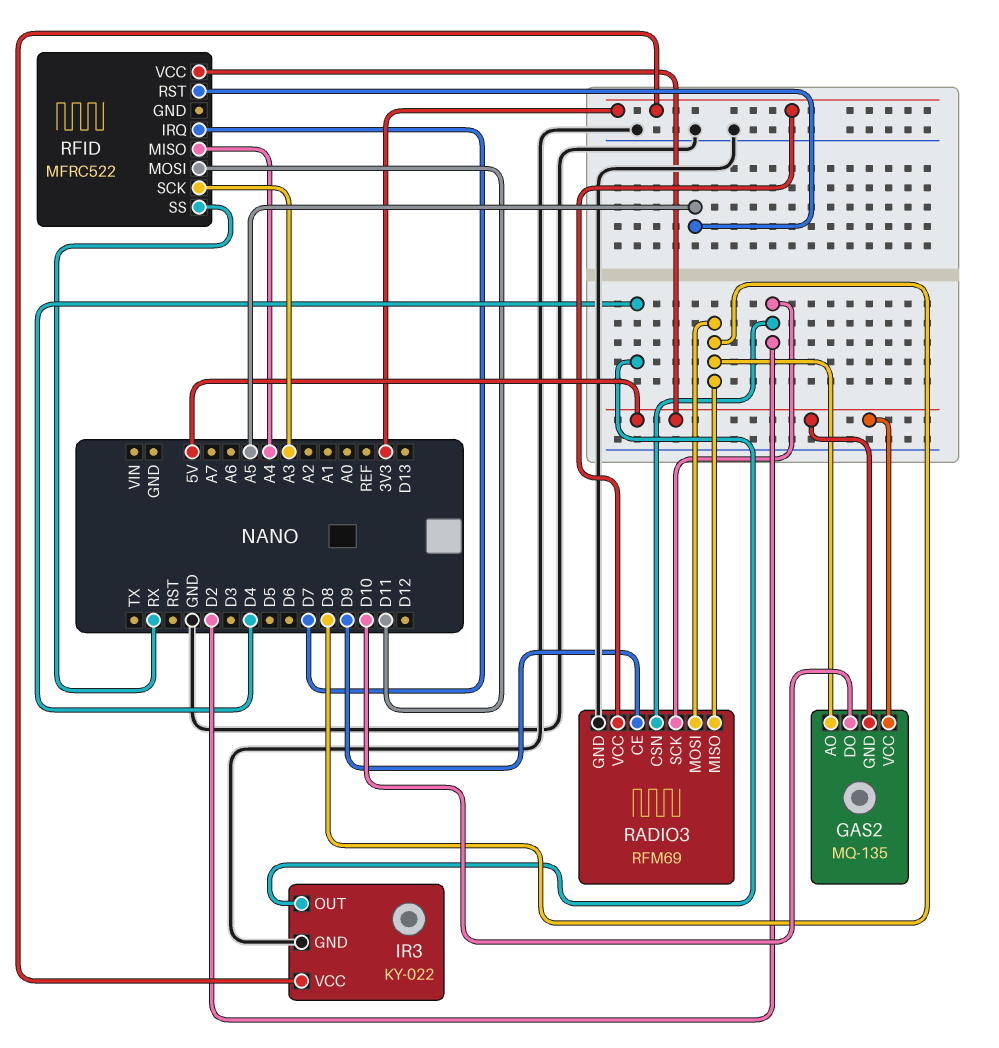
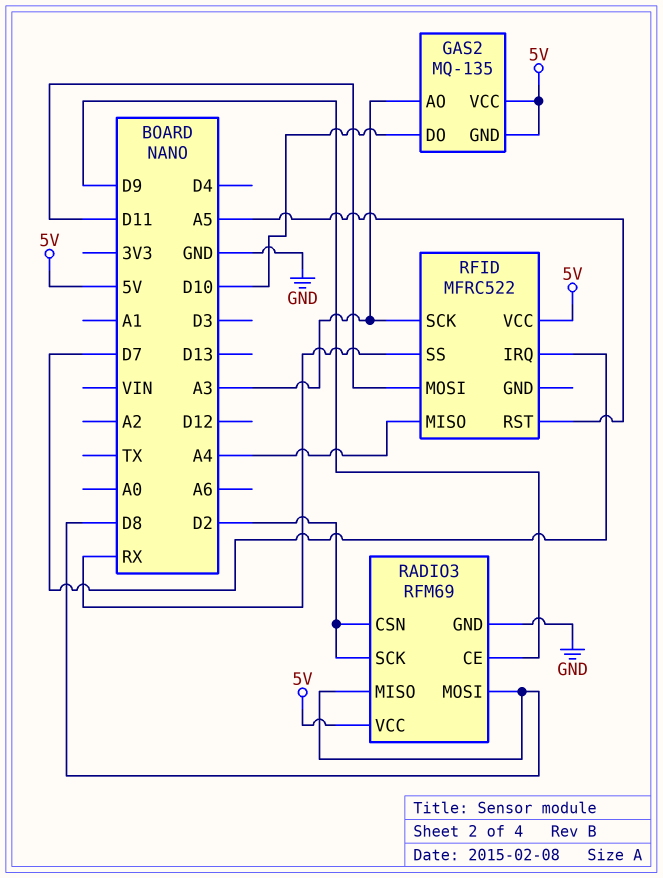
GAS2 pin AO: D8 -> A3
IR3: KY-022 -> none
IR3 pin GND: GND -> none
IR3 pin OUT: D4 -> none
IR3 pin VCC: 3V3 -> none
RADIO3 pin VCC: 3V3 -> 5V

